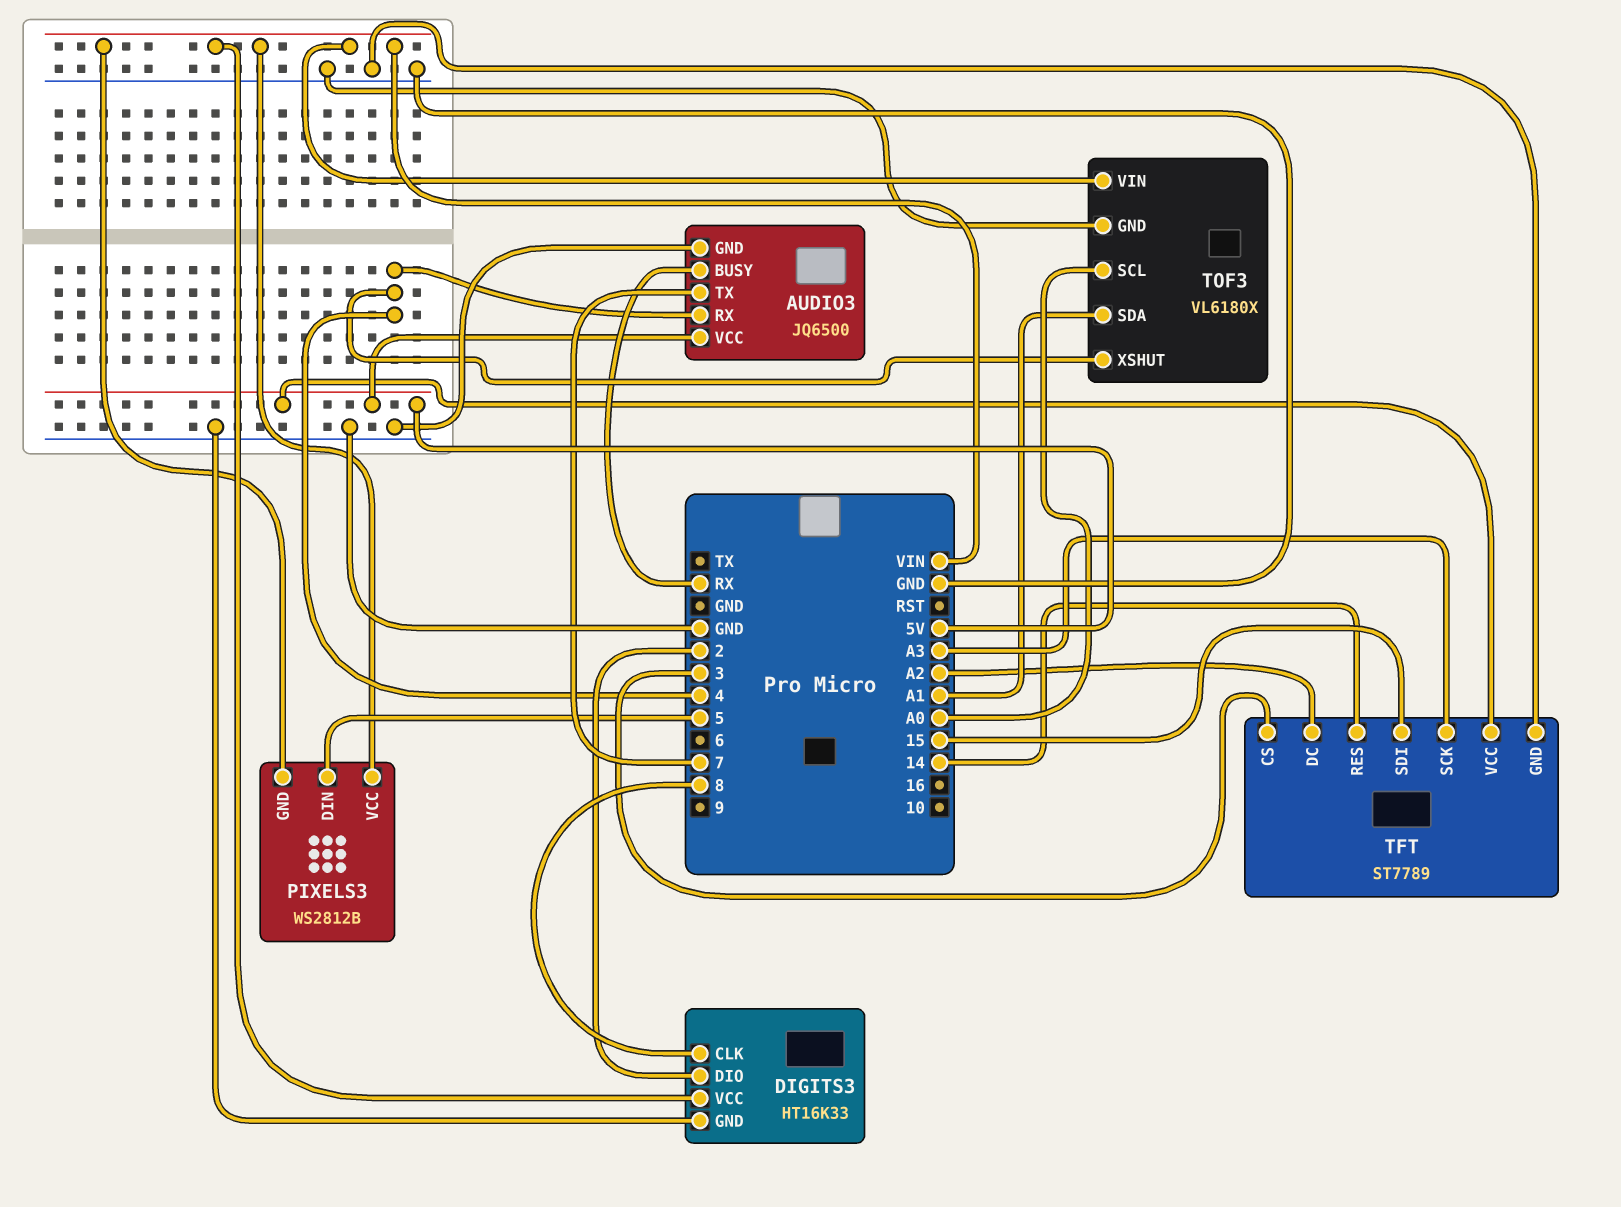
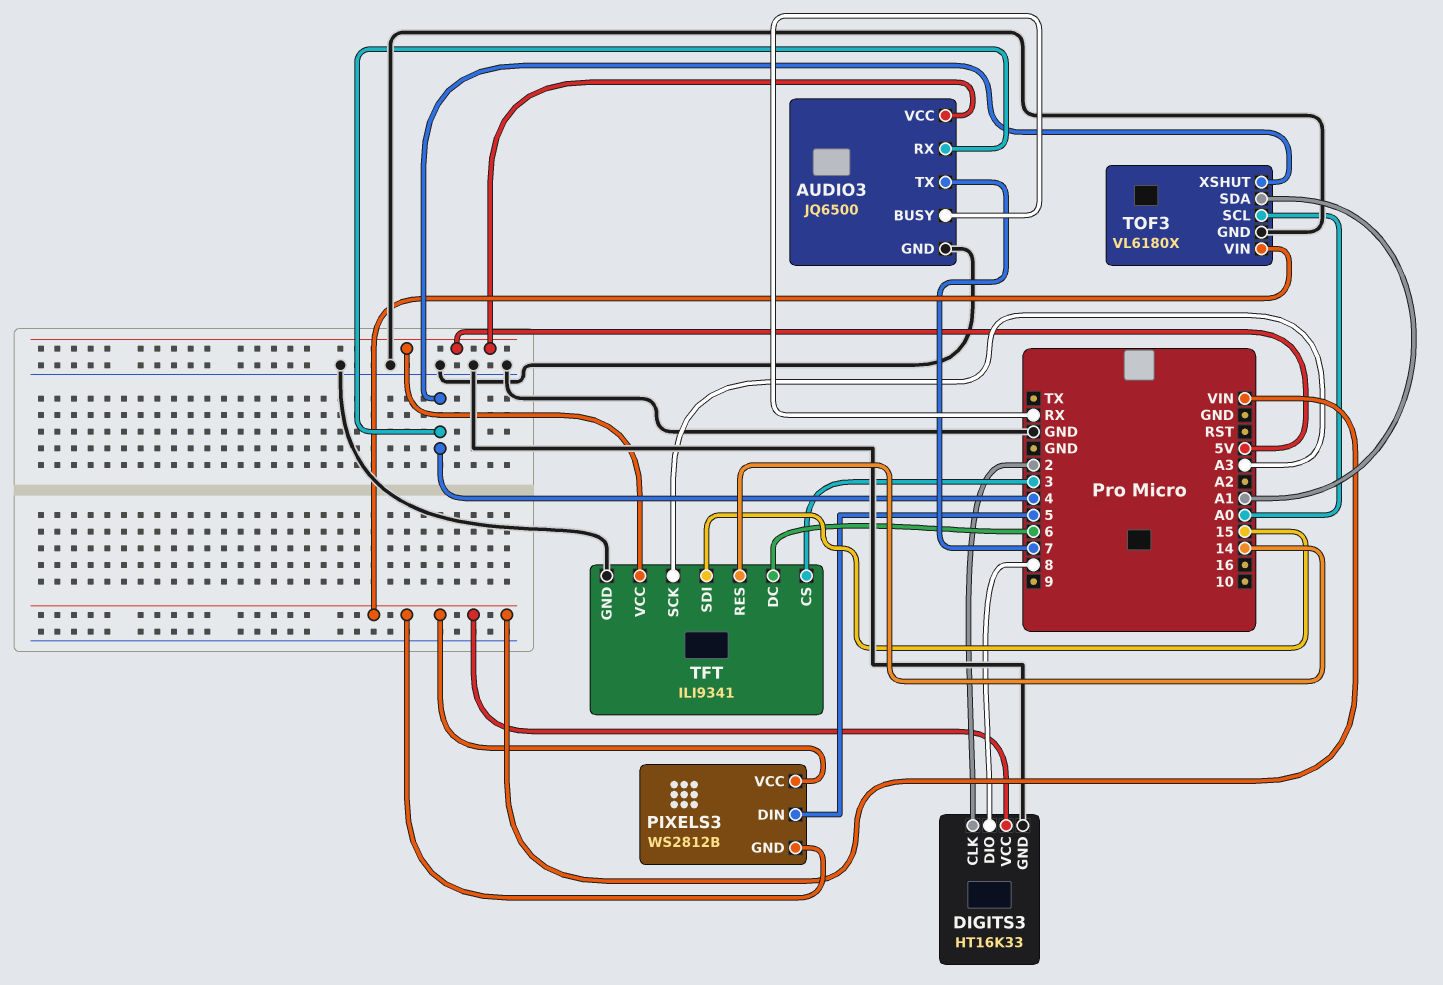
DIGITS3 pin CLK: 8 -> 2
DIGITS3 pin DIO: 2 -> 8
TFT: ST7789 -> ILI9341
TFT pin DC: A2 -> 6

